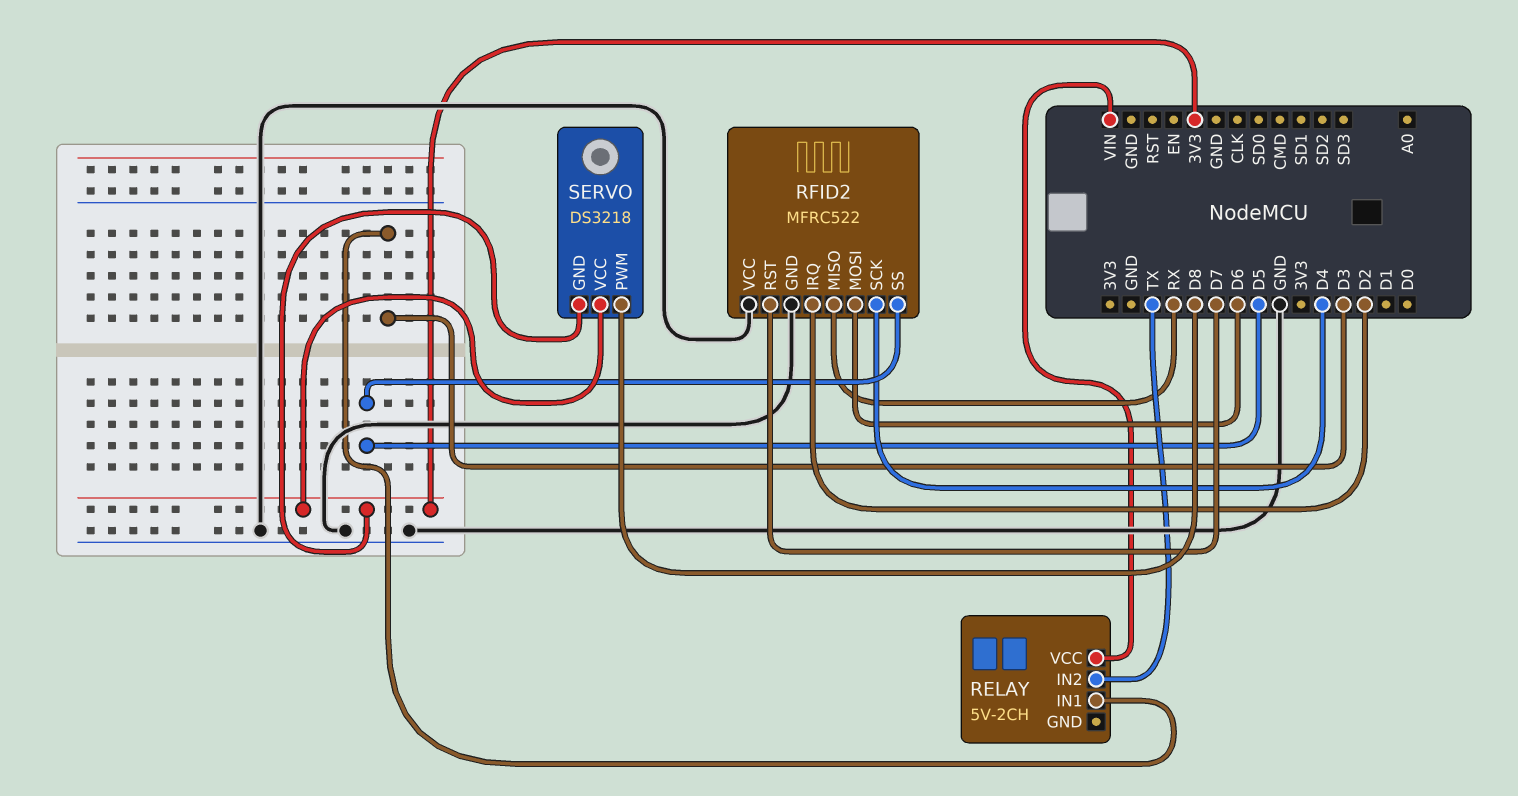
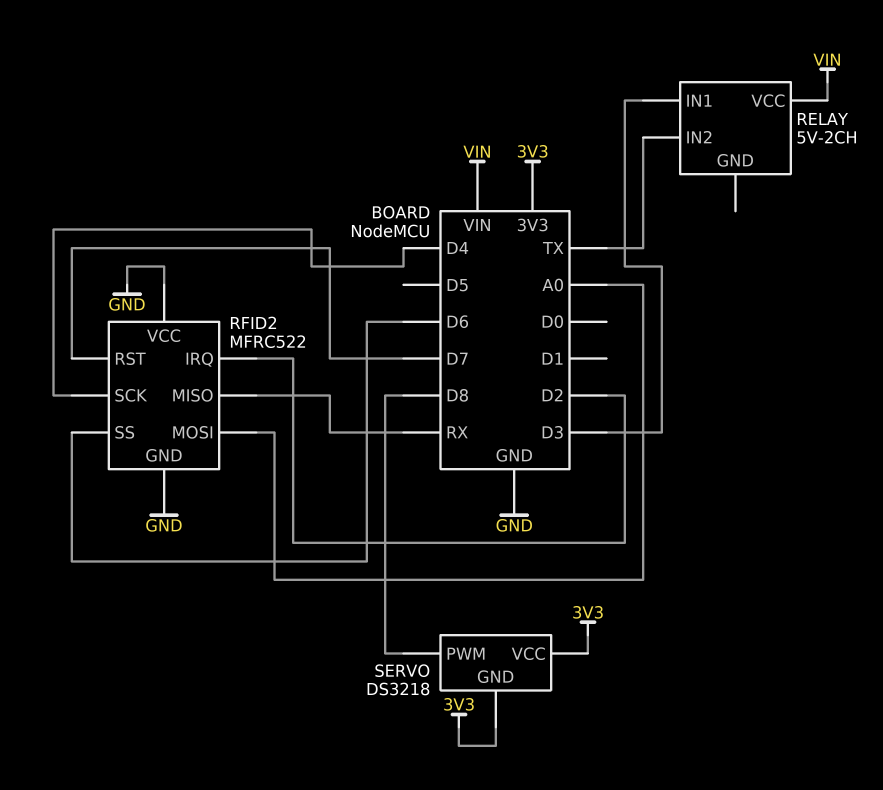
RFID2 pin MOSI: D6 -> A0
RFID2 pin SS: D5 -> D6

